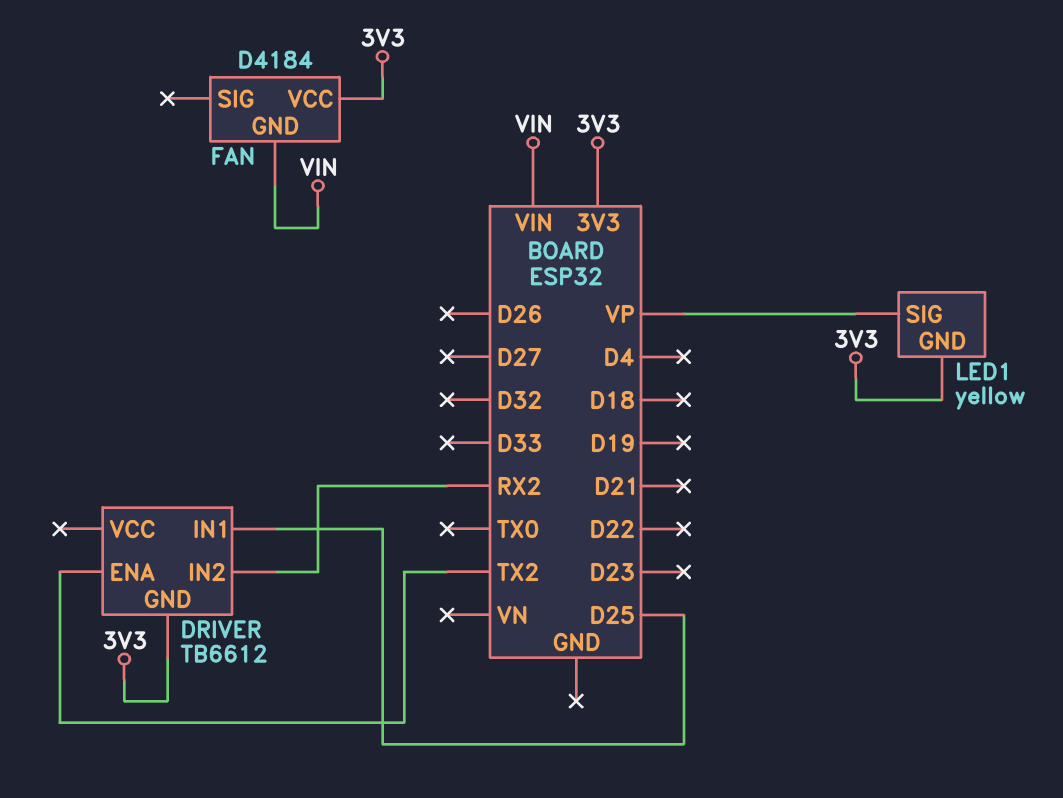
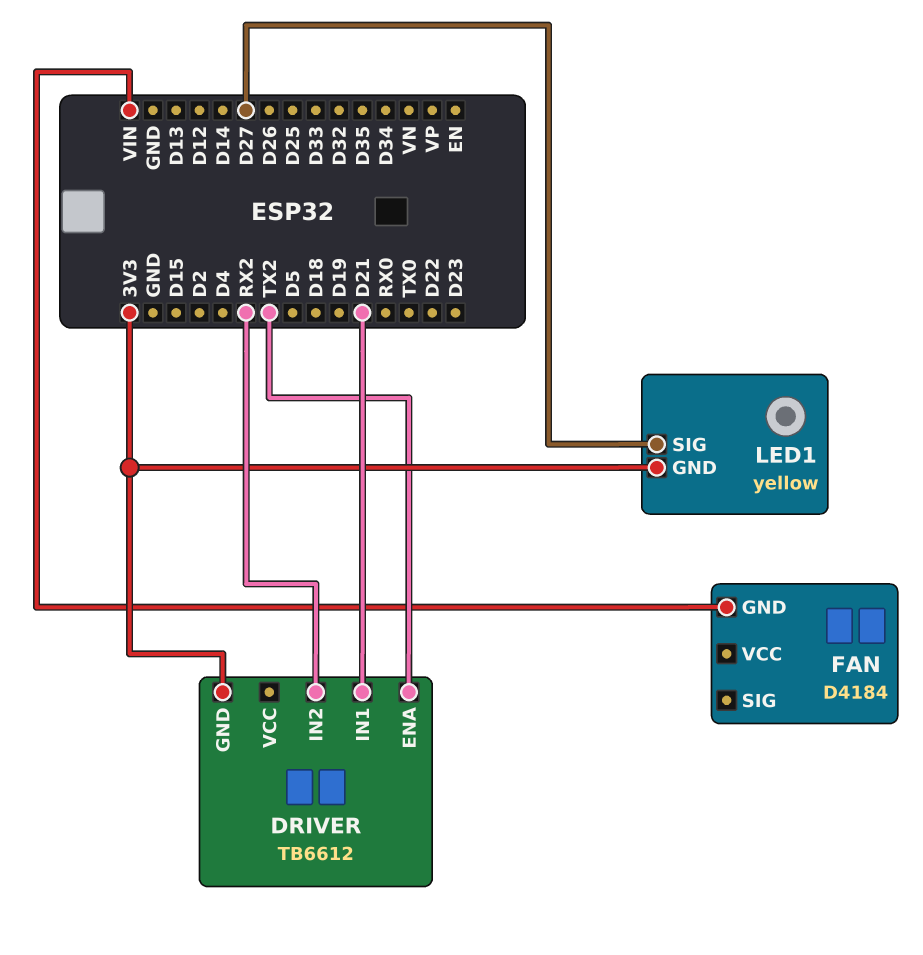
DRIVER pin IN1: D25 -> D21
FAN pin VCC: 3V3 -> none
LED1 pin SIG: VP -> D27

